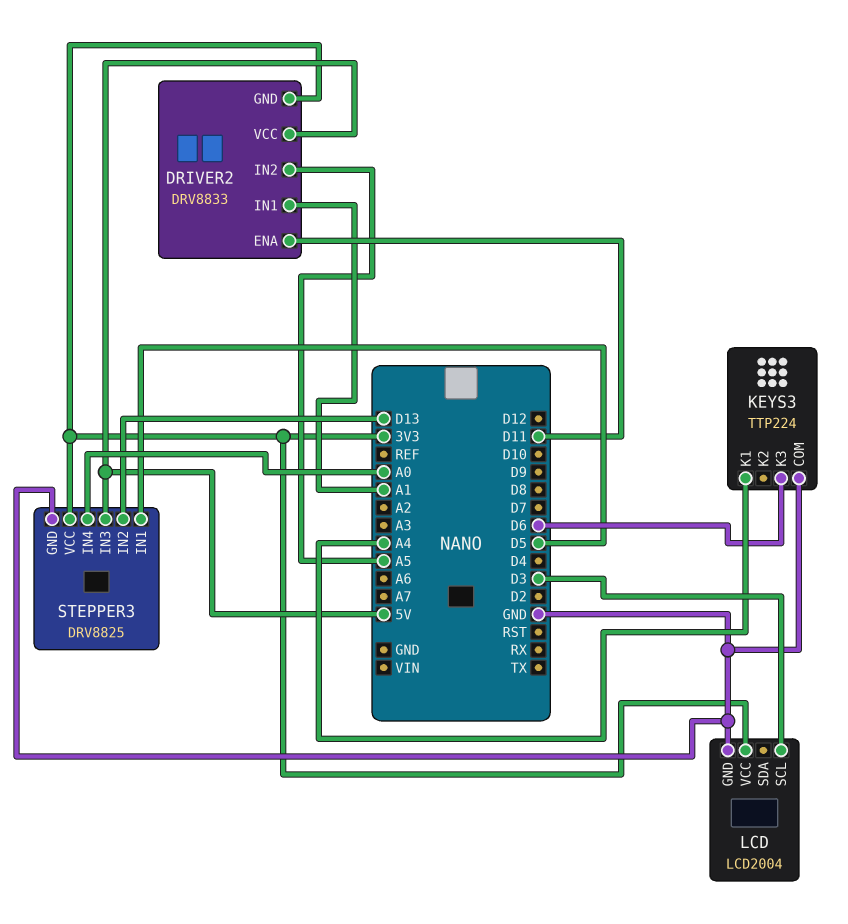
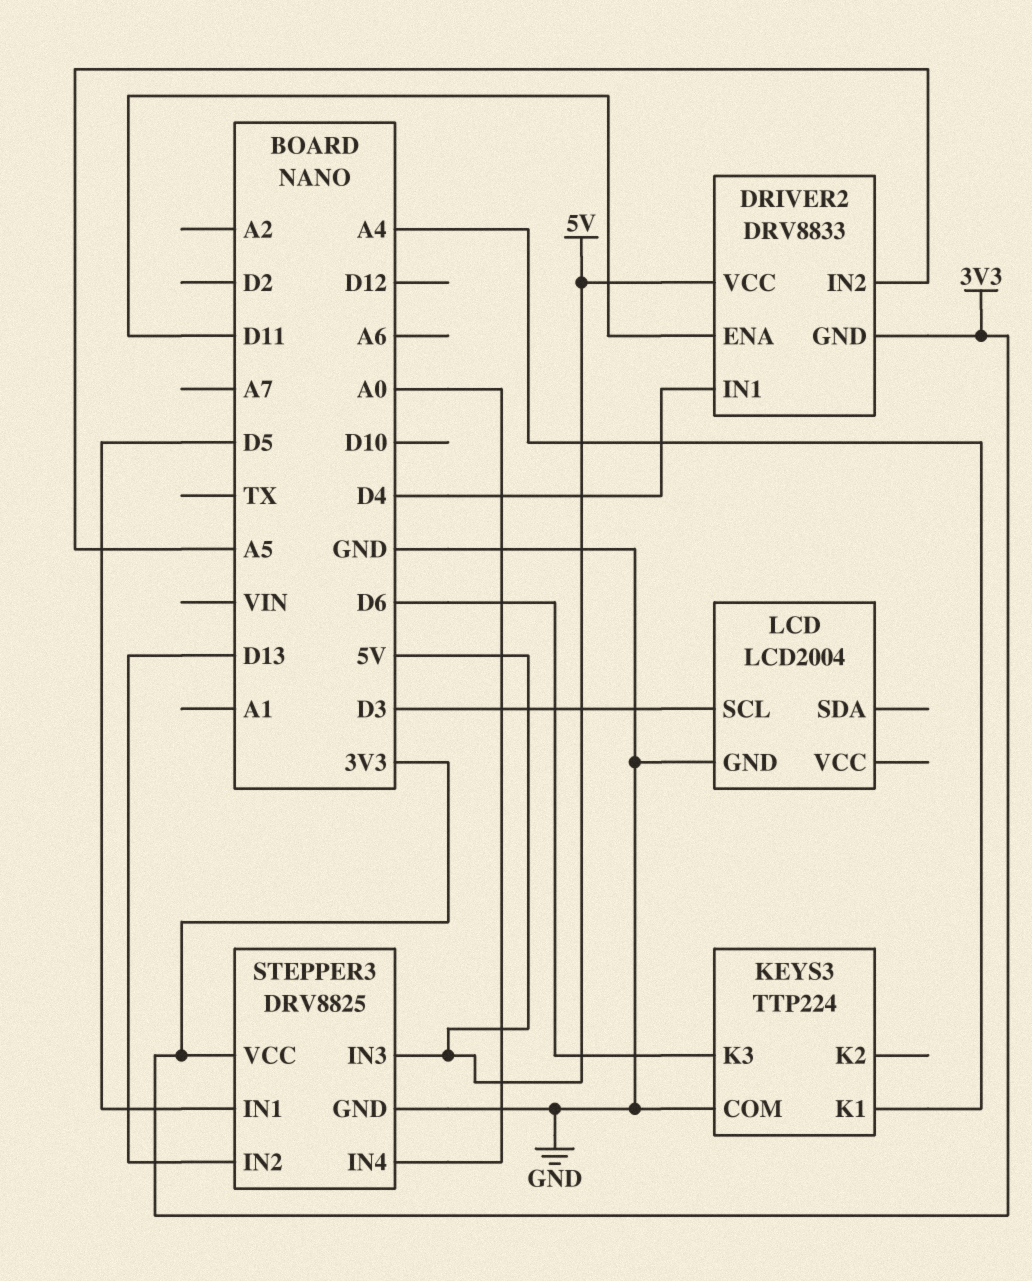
DRIVER2 pin IN1: A1 -> D4
LCD pin VCC: 3V3 -> none

